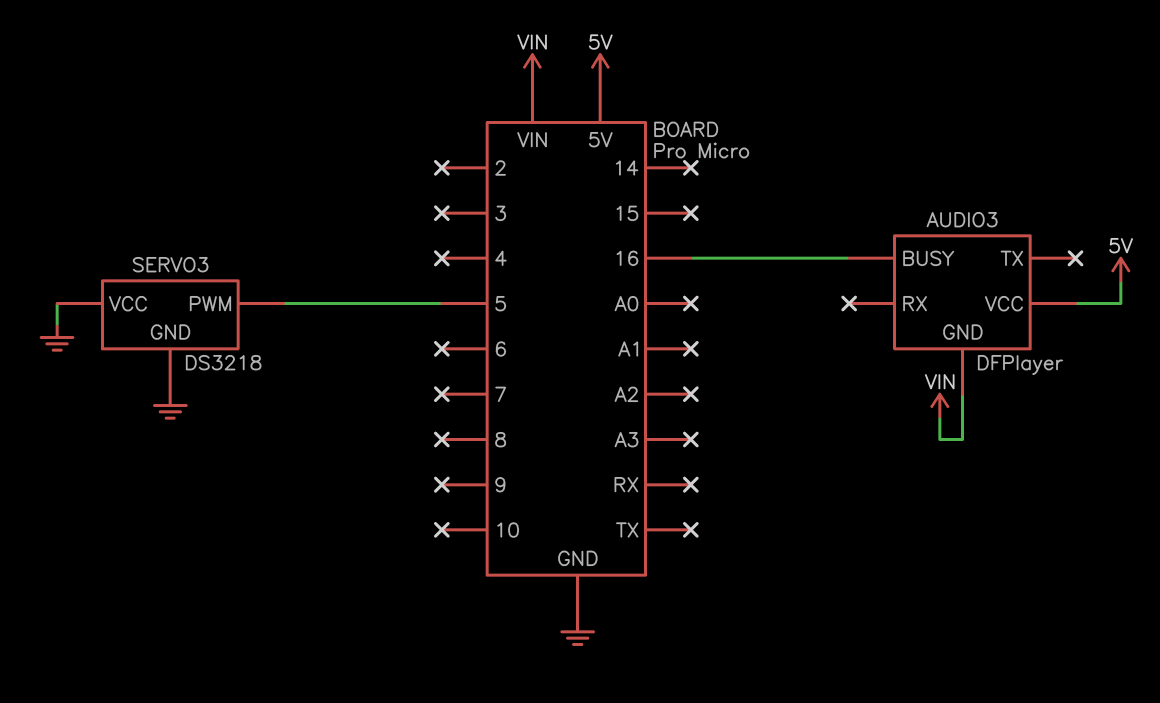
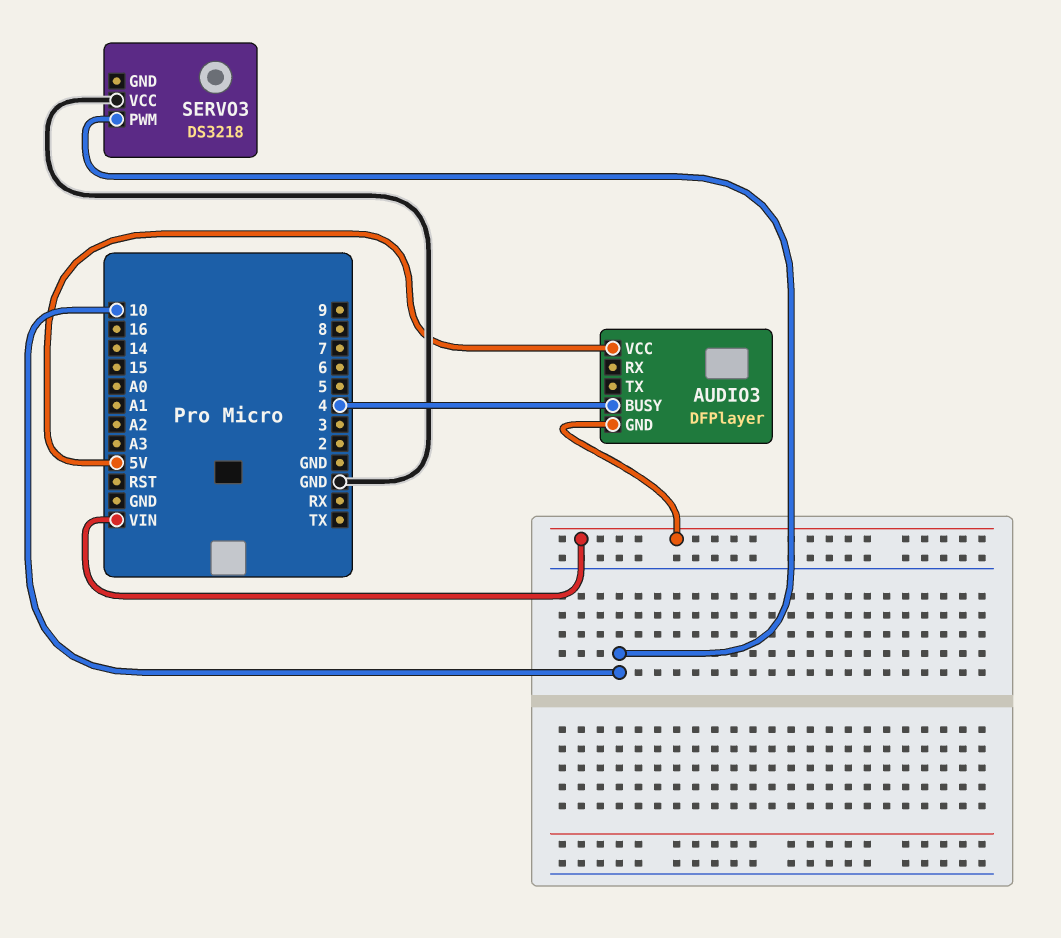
AUDIO3 pin BUSY: 16 -> 4
SERVO3 pin GND: GND -> none
SERVO3 pin PWM: 5 -> 10

